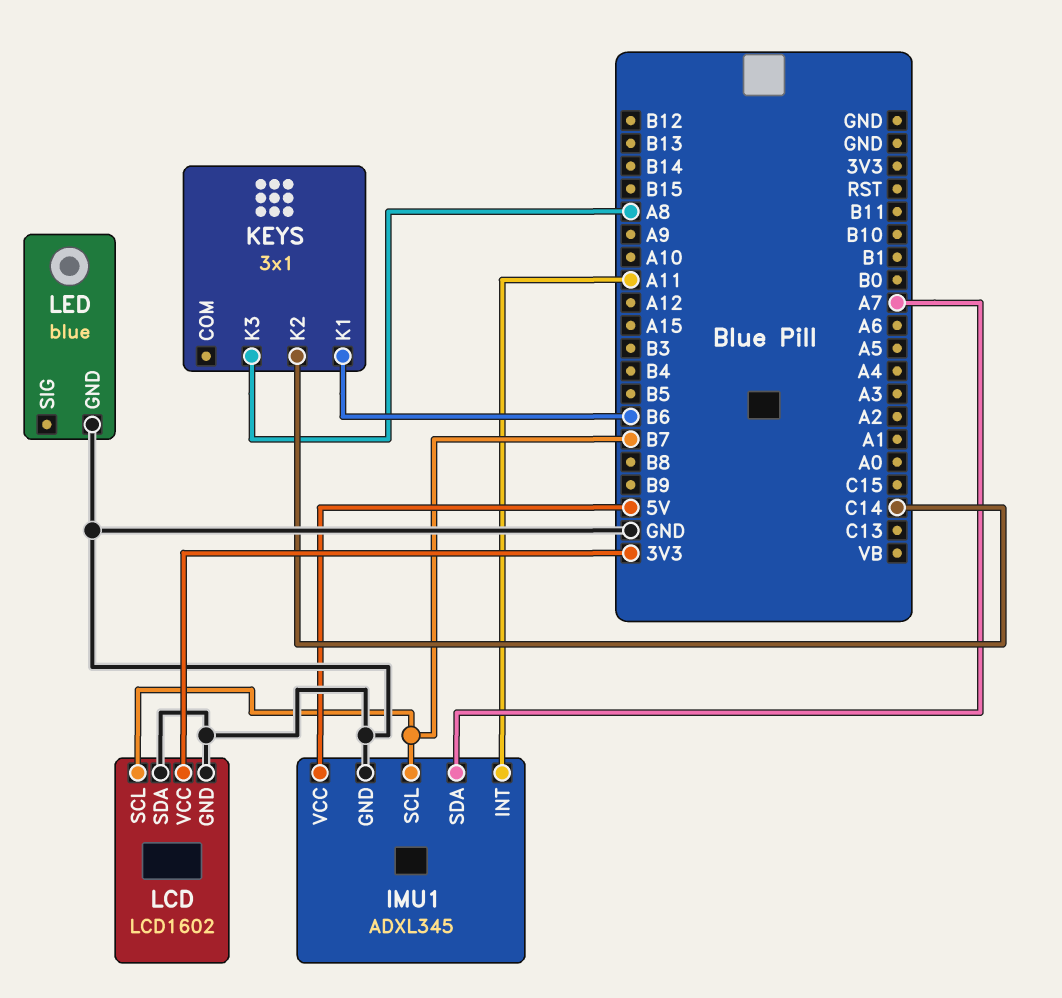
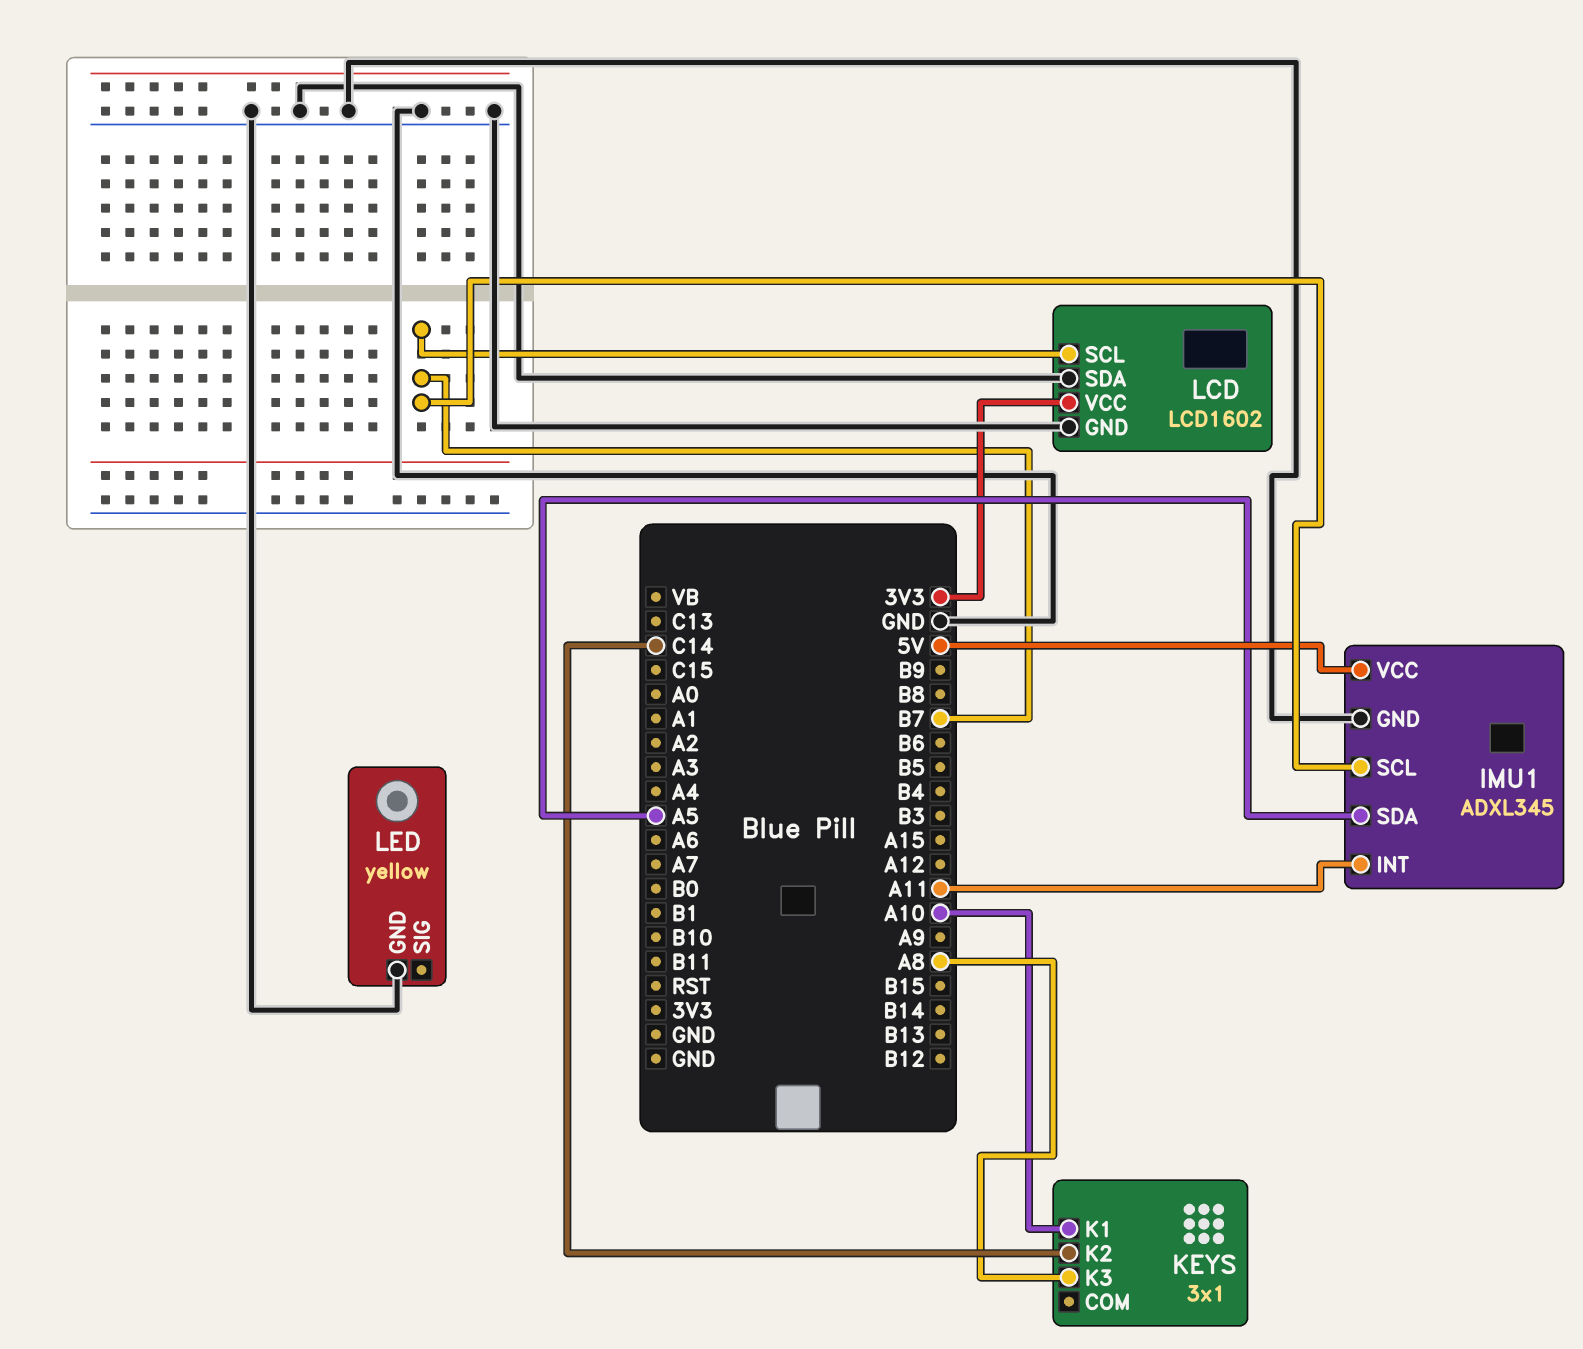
IMU1 pin SDA: A7 -> A5
KEYS pin K1: B6 -> A10
LED: blue -> yellow

